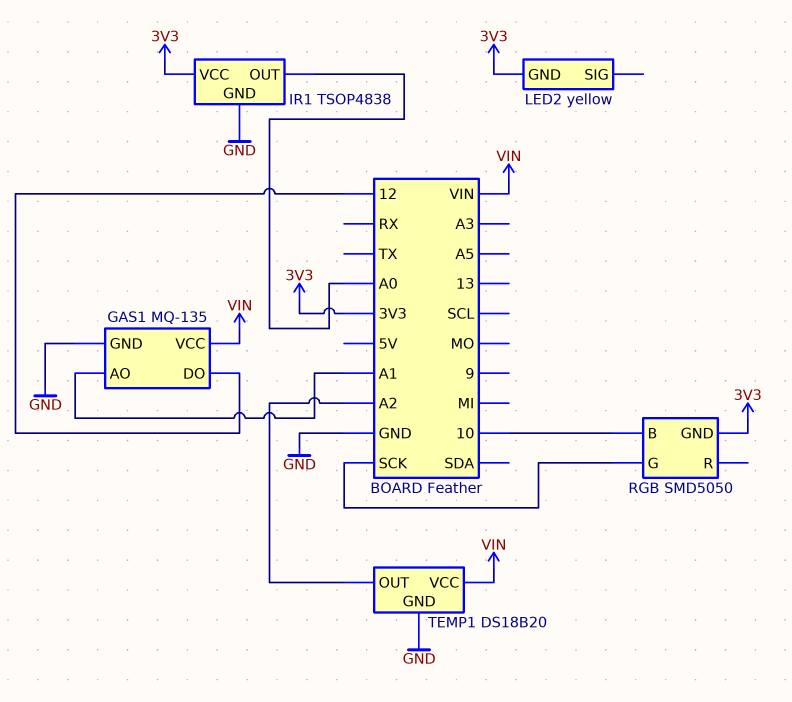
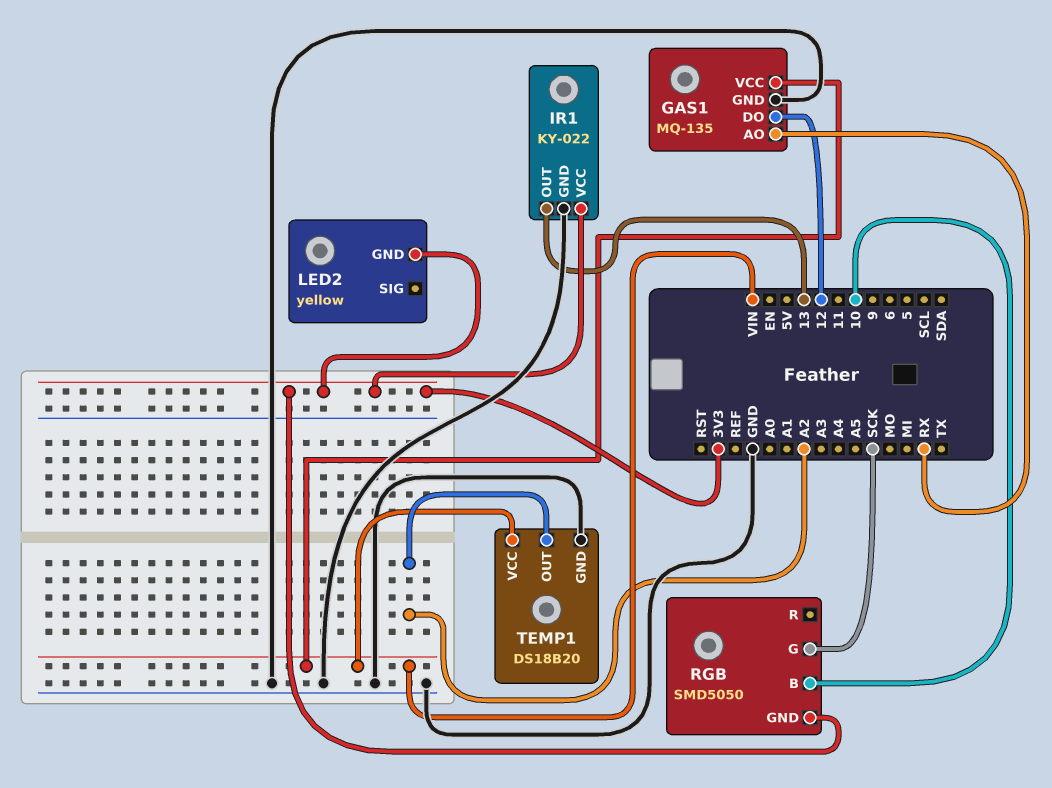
GAS1 pin AO: A1 -> RX
IR1: TSOP4838 -> KY-022
IR1 pin OUT: A0 -> 13

